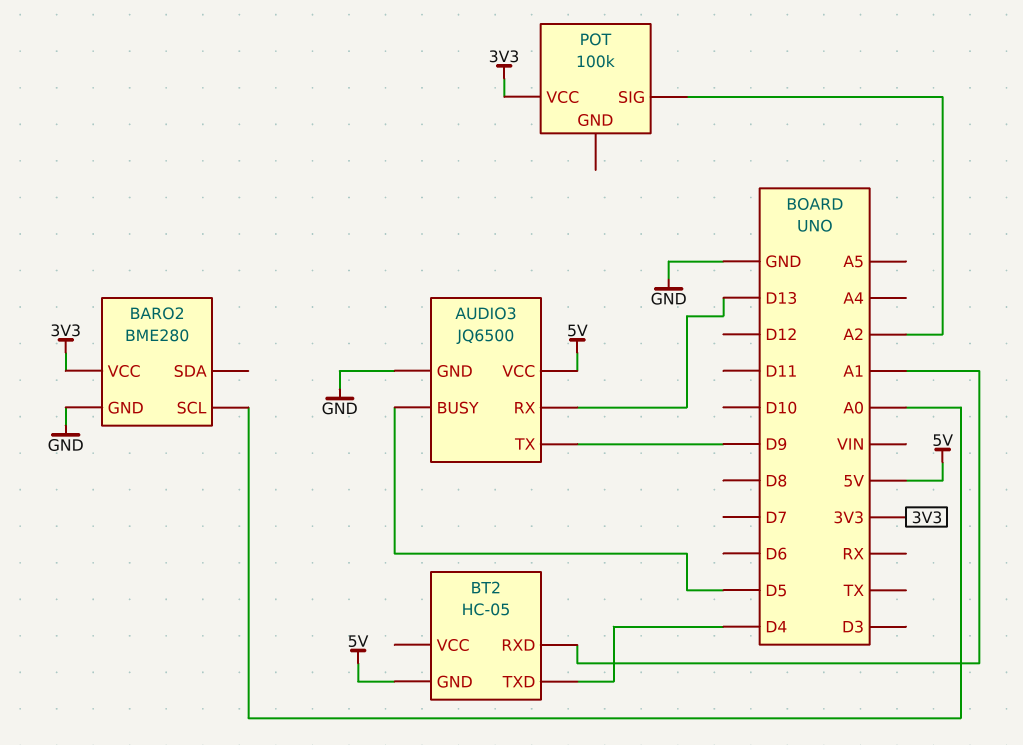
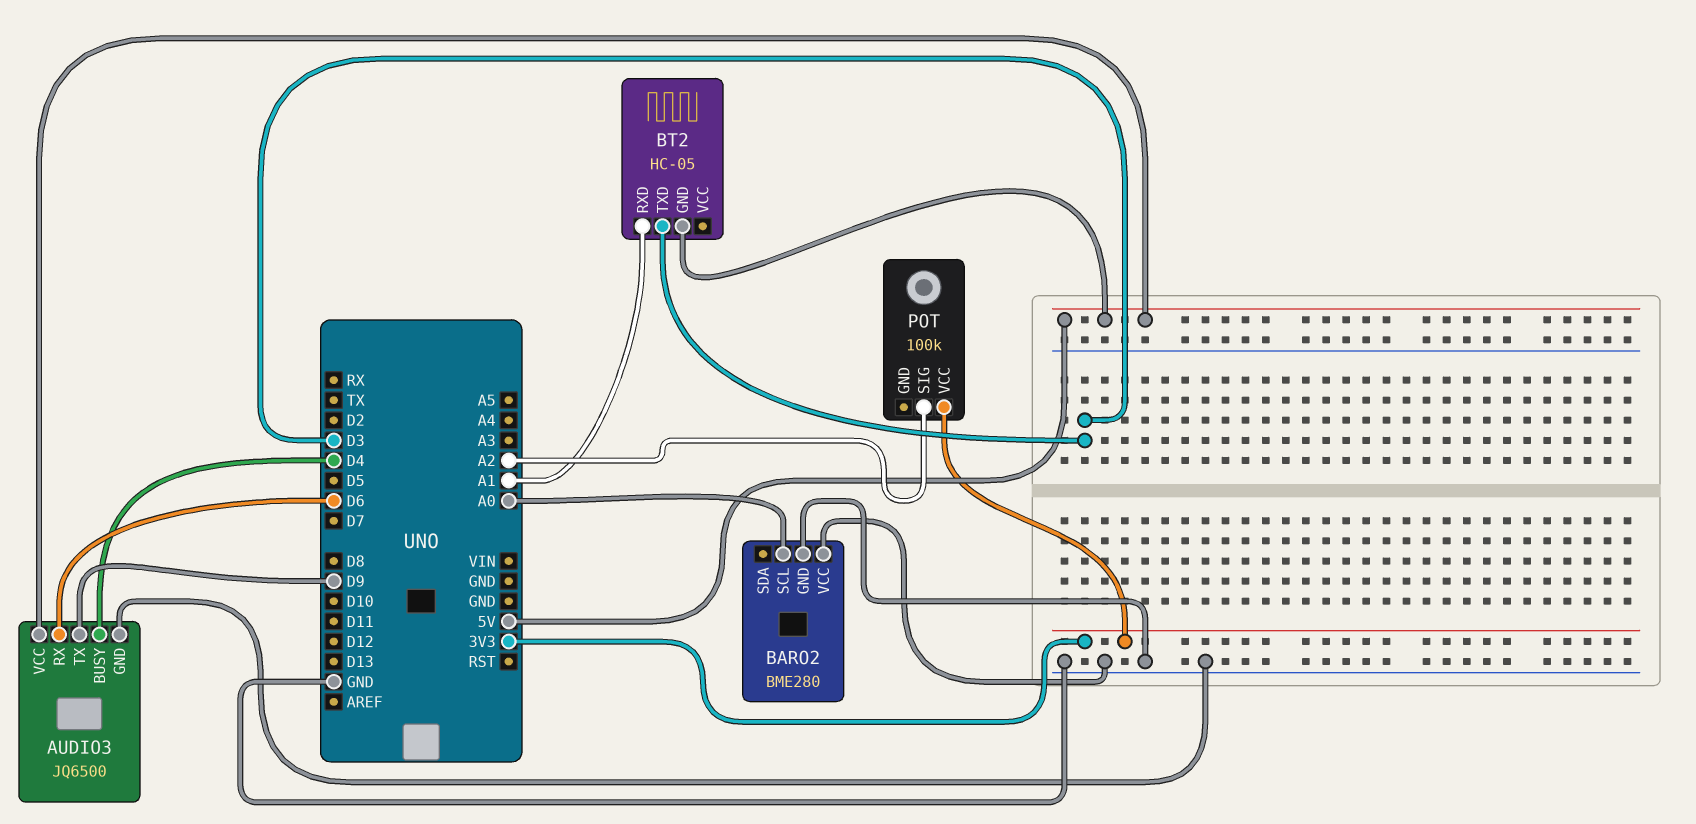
AUDIO3 pin BUSY: D5 -> D4
AUDIO3 pin RX: D13 -> D6
BARO2 pin VCC: 3V3 -> GND
BT2 pin TXD: D4 -> D3

